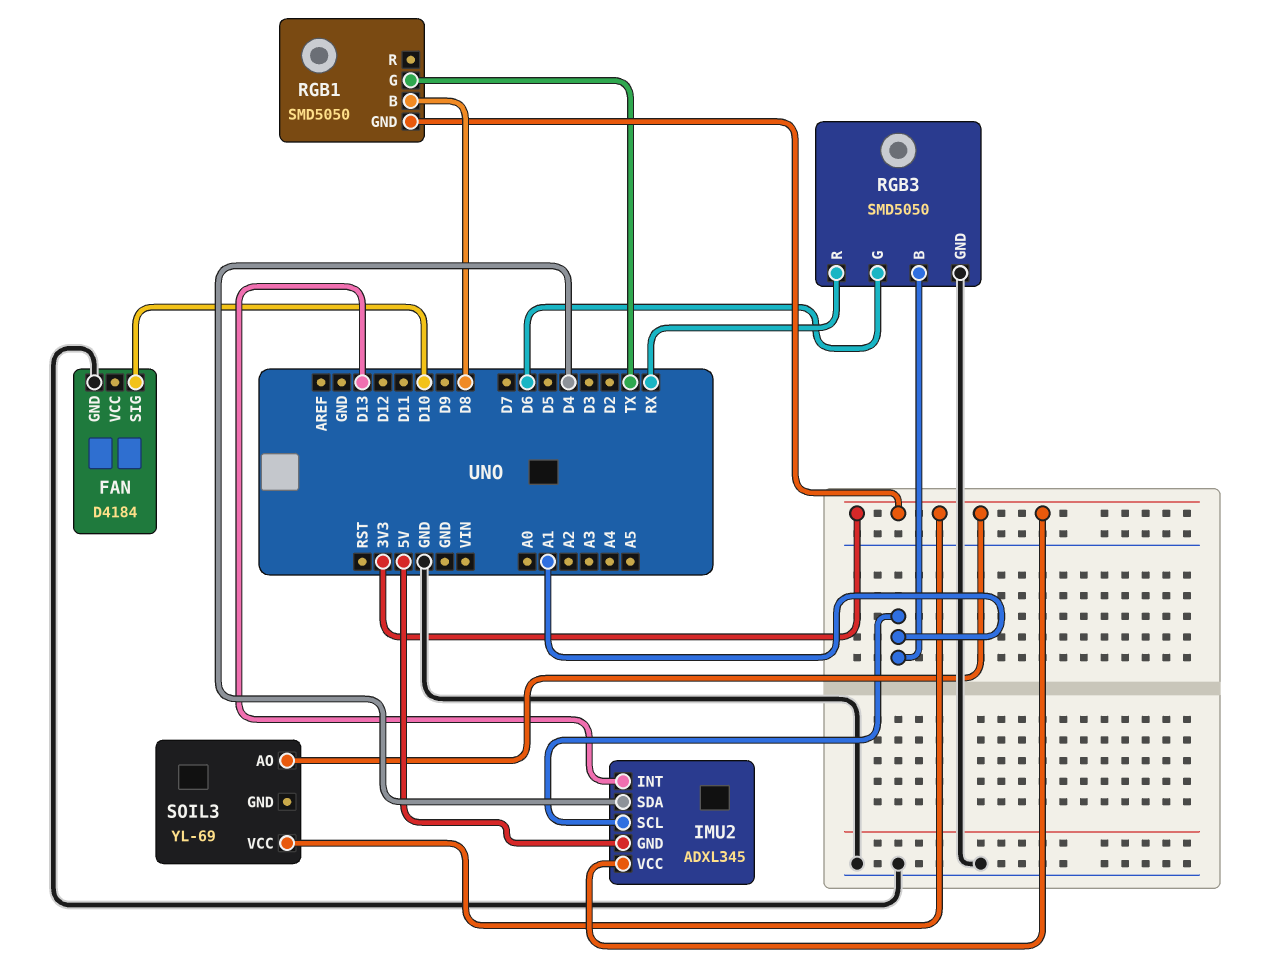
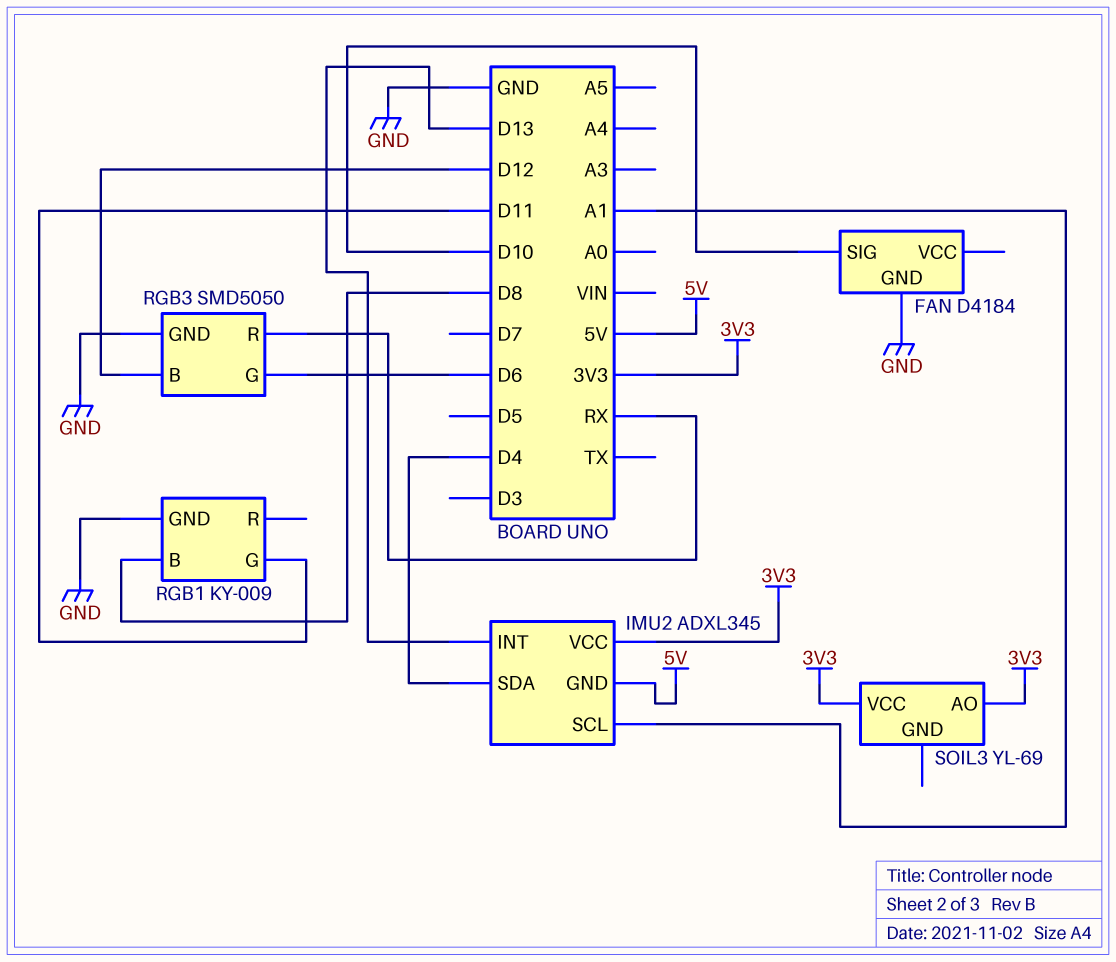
RGB1: SMD5050 -> KY-009
RGB1 pin G: TX -> D11
RGB1 pin GND: 3V3 -> GND
RGB3 pin B: A1 -> D12

